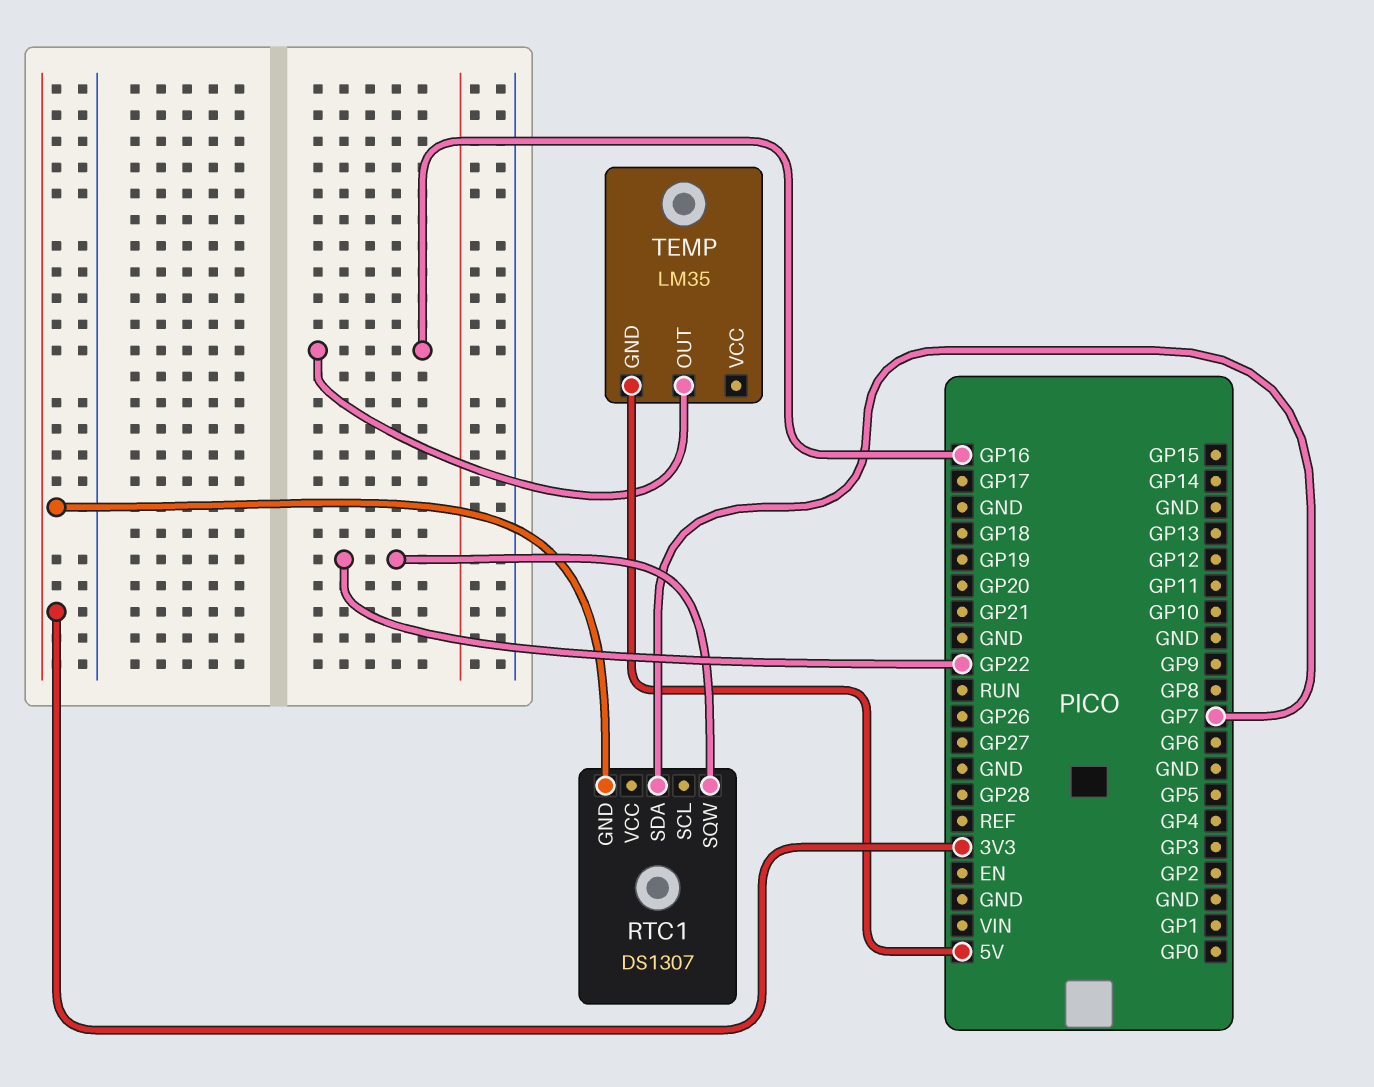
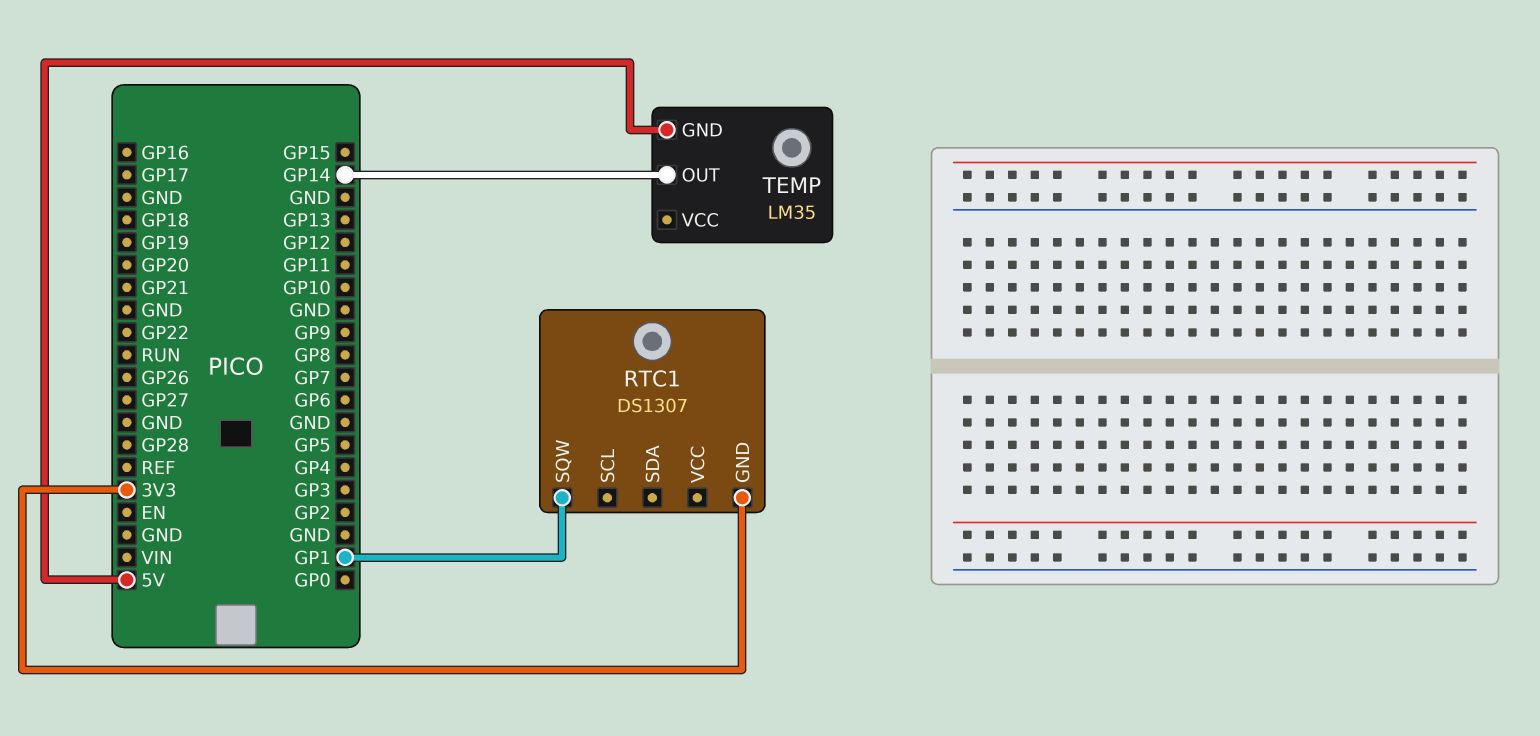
RTC1 pin SDA: GP7 -> none
RTC1 pin SQW: GP22 -> GP1
TEMP pin OUT: GP16 -> GP14

